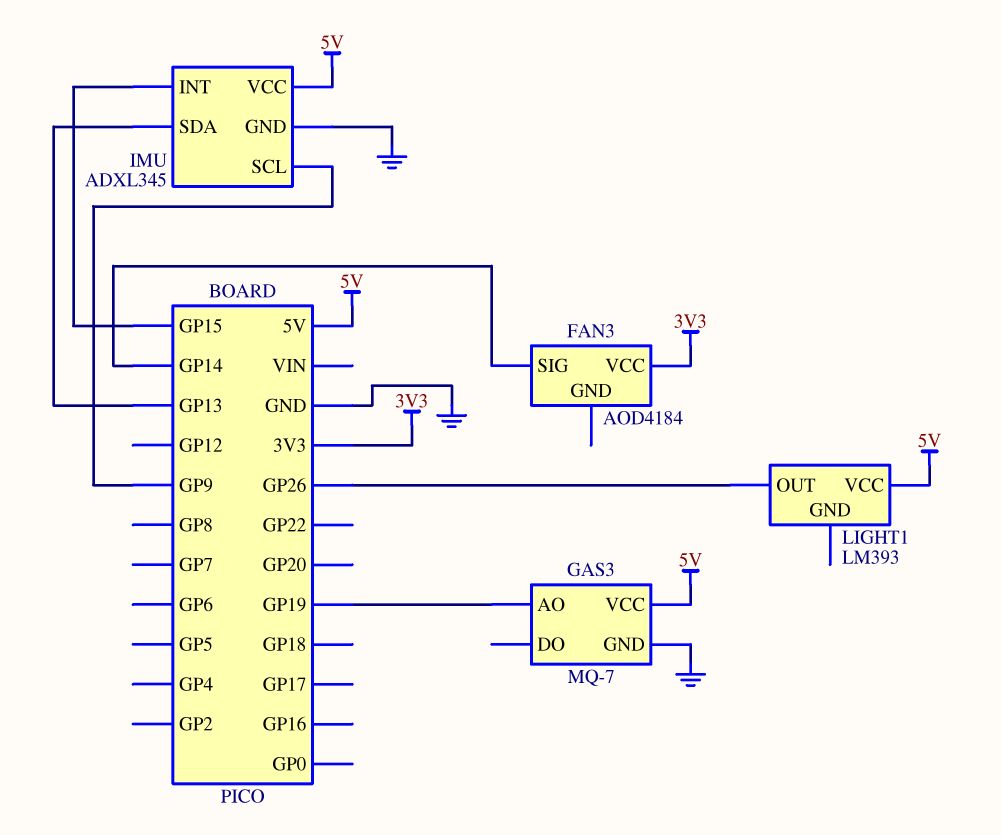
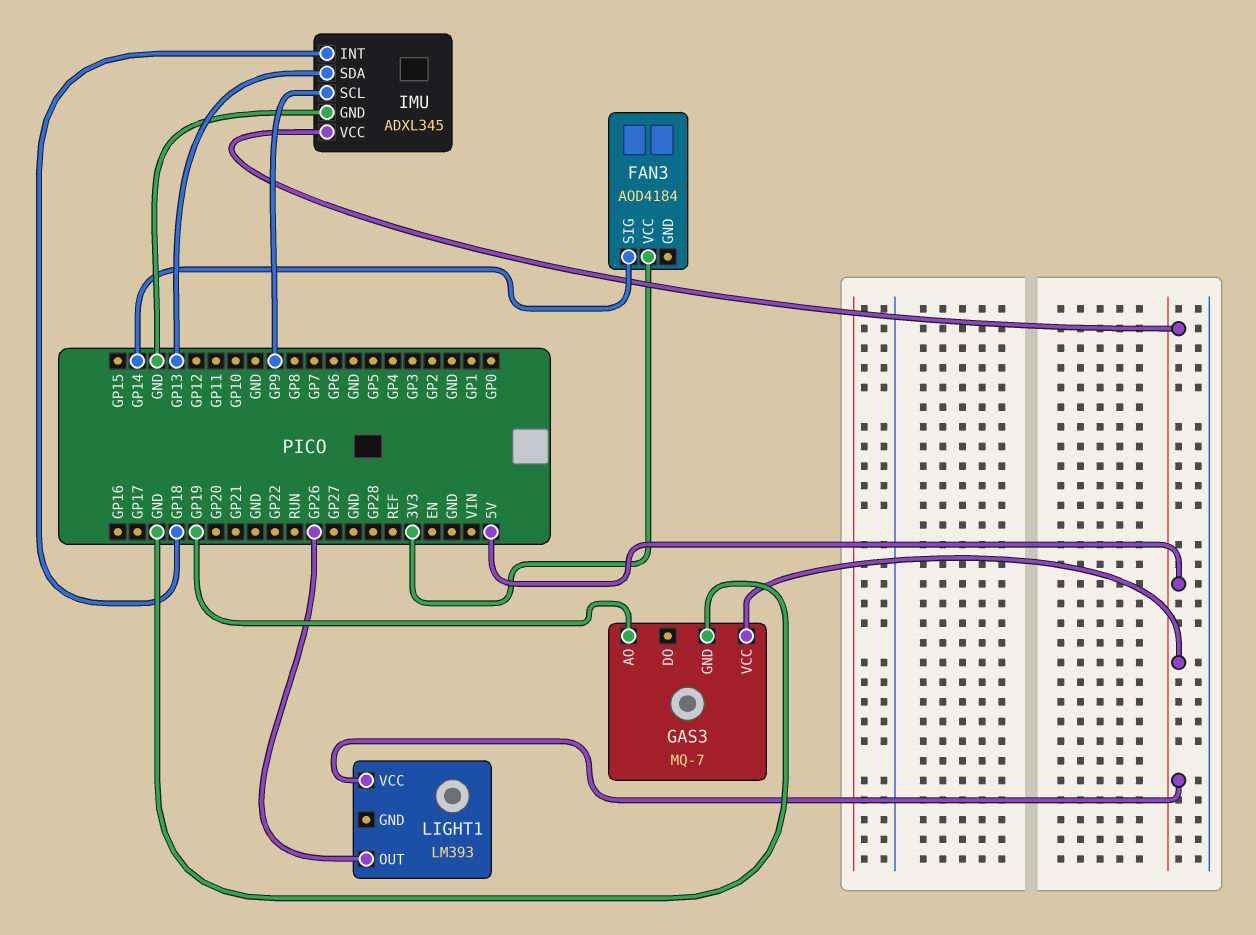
IMU pin INT: GP15 -> GP18

